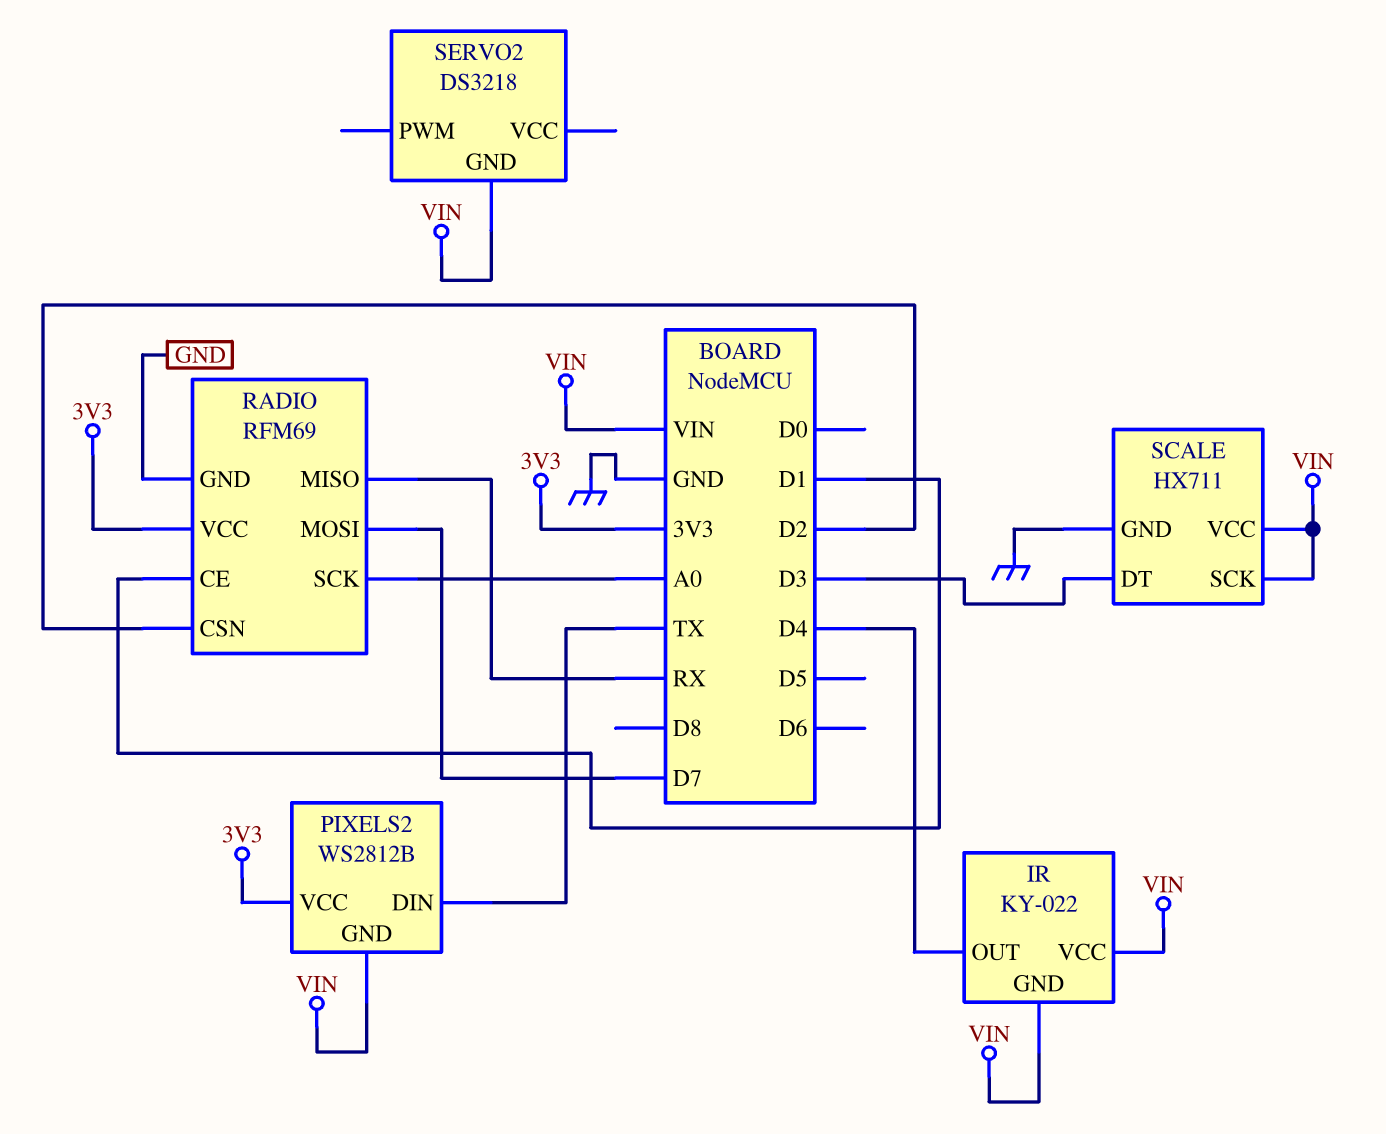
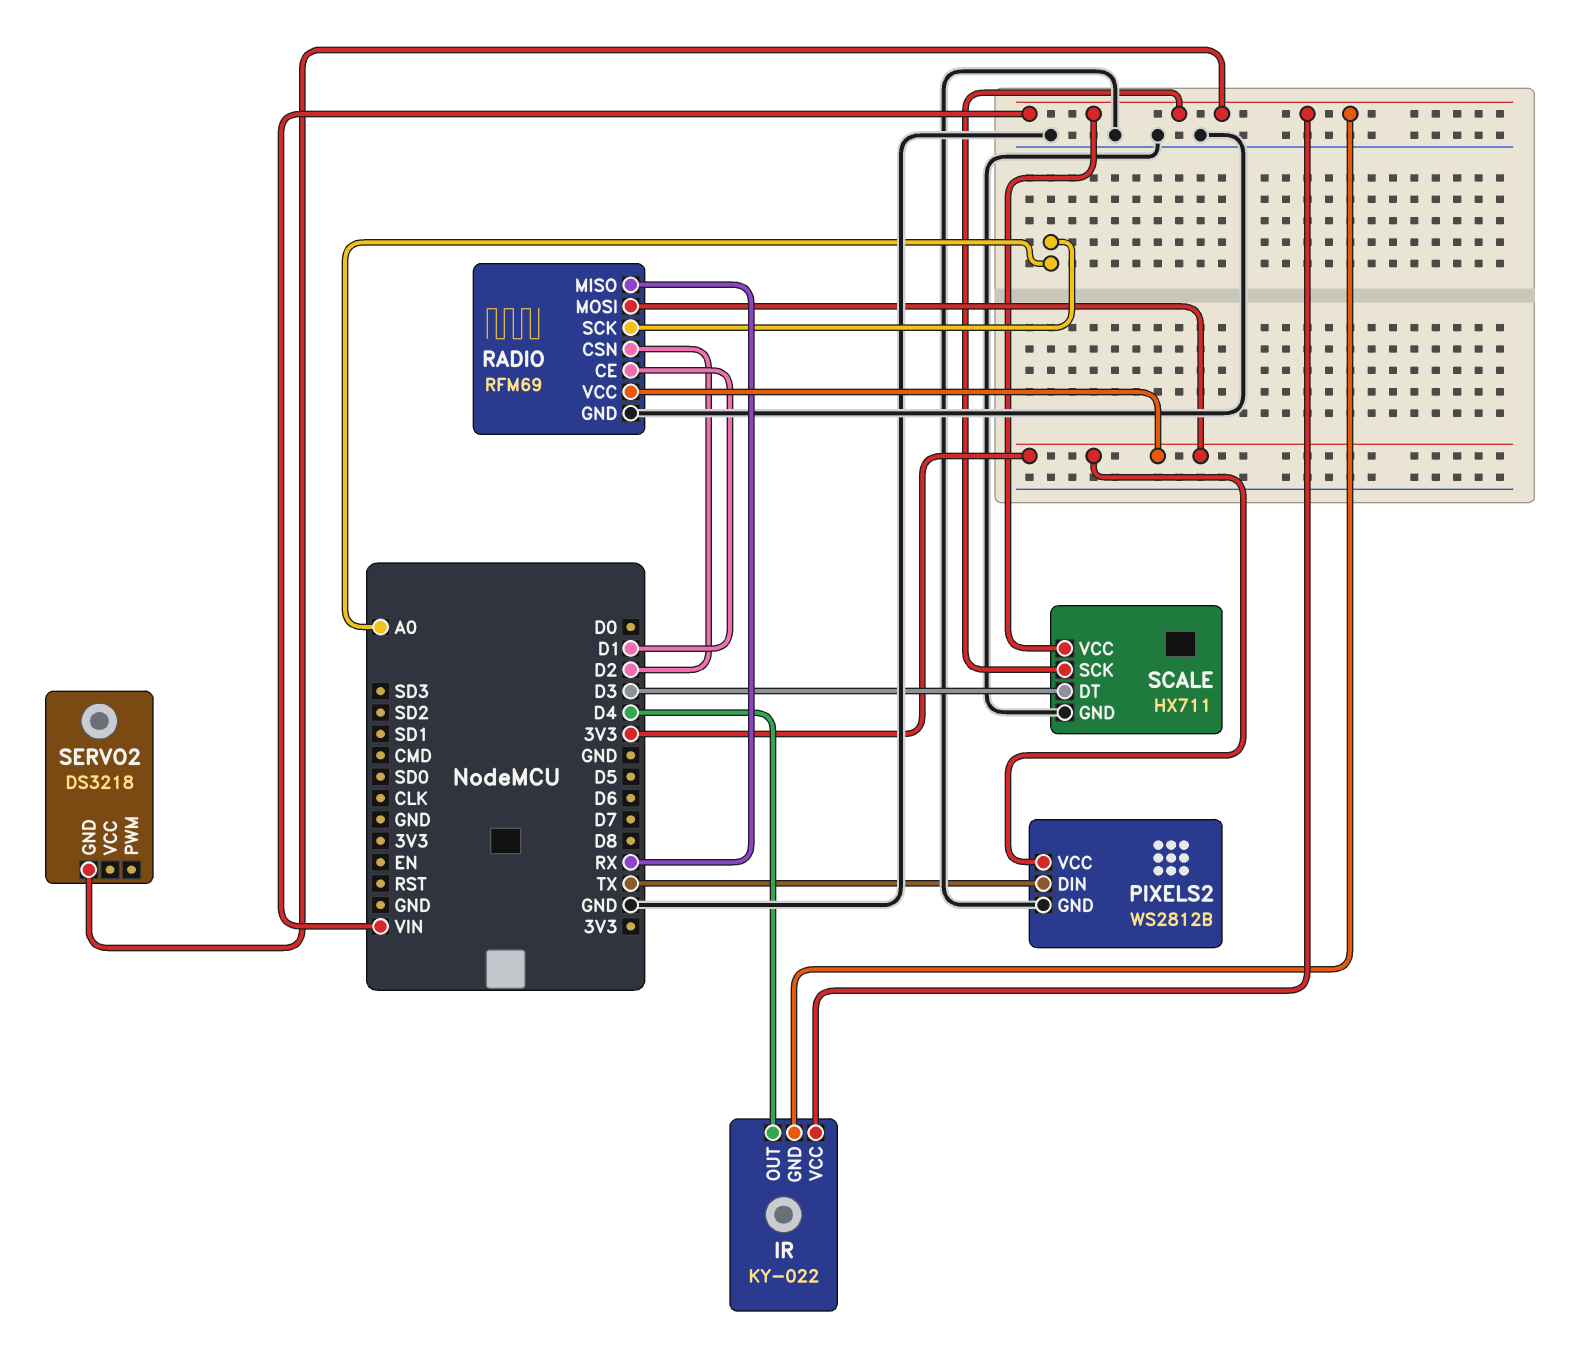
PIXELS2 pin GND: VIN -> GND
RADIO pin MOSI: D7 -> 3V3

